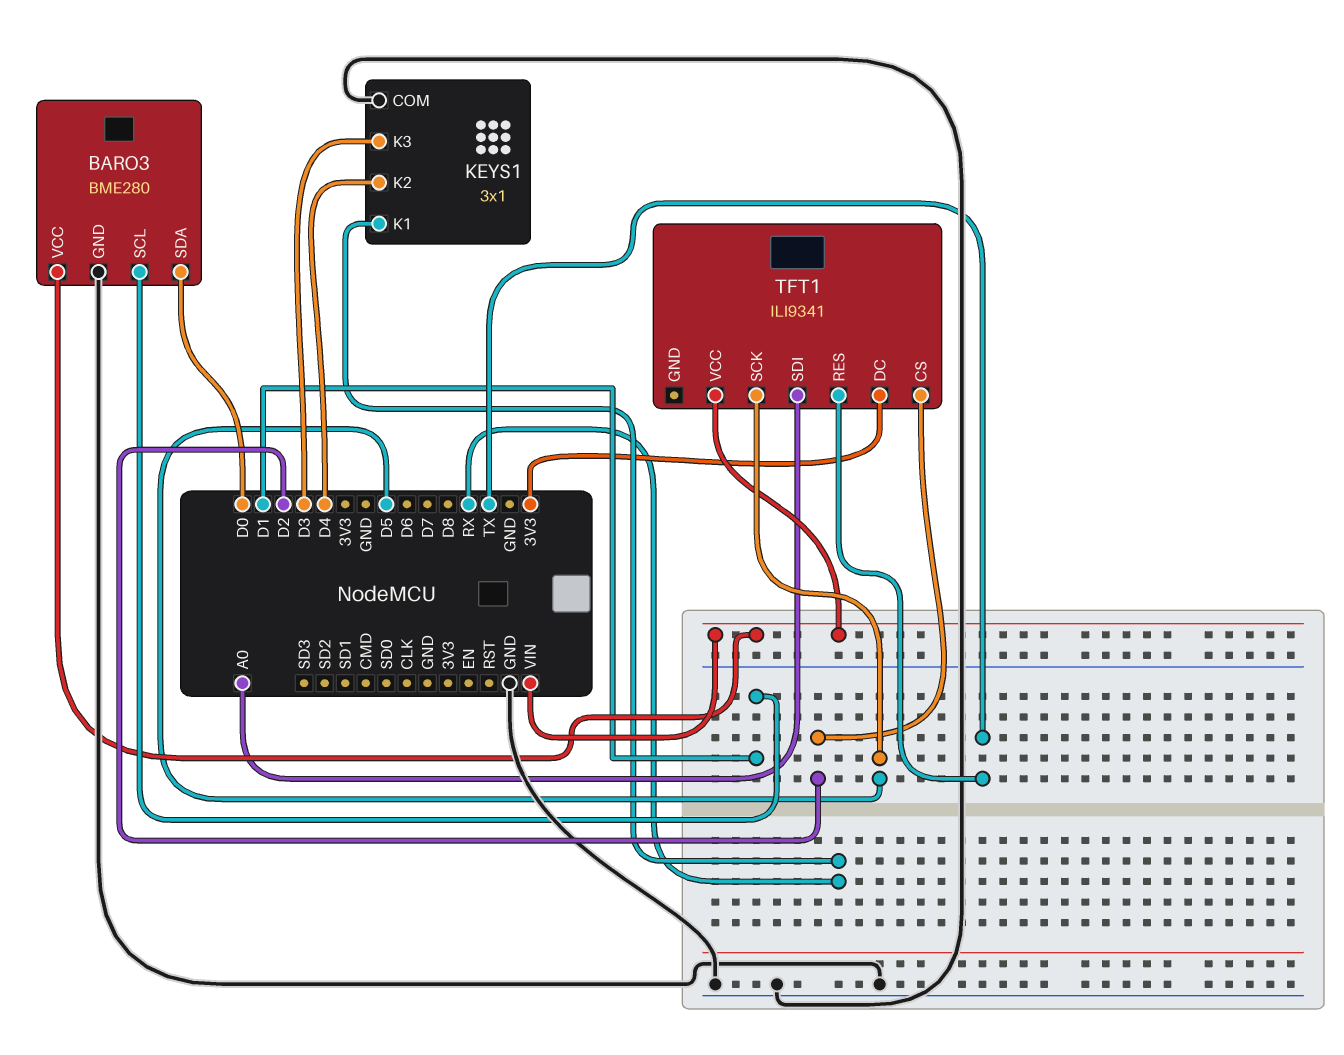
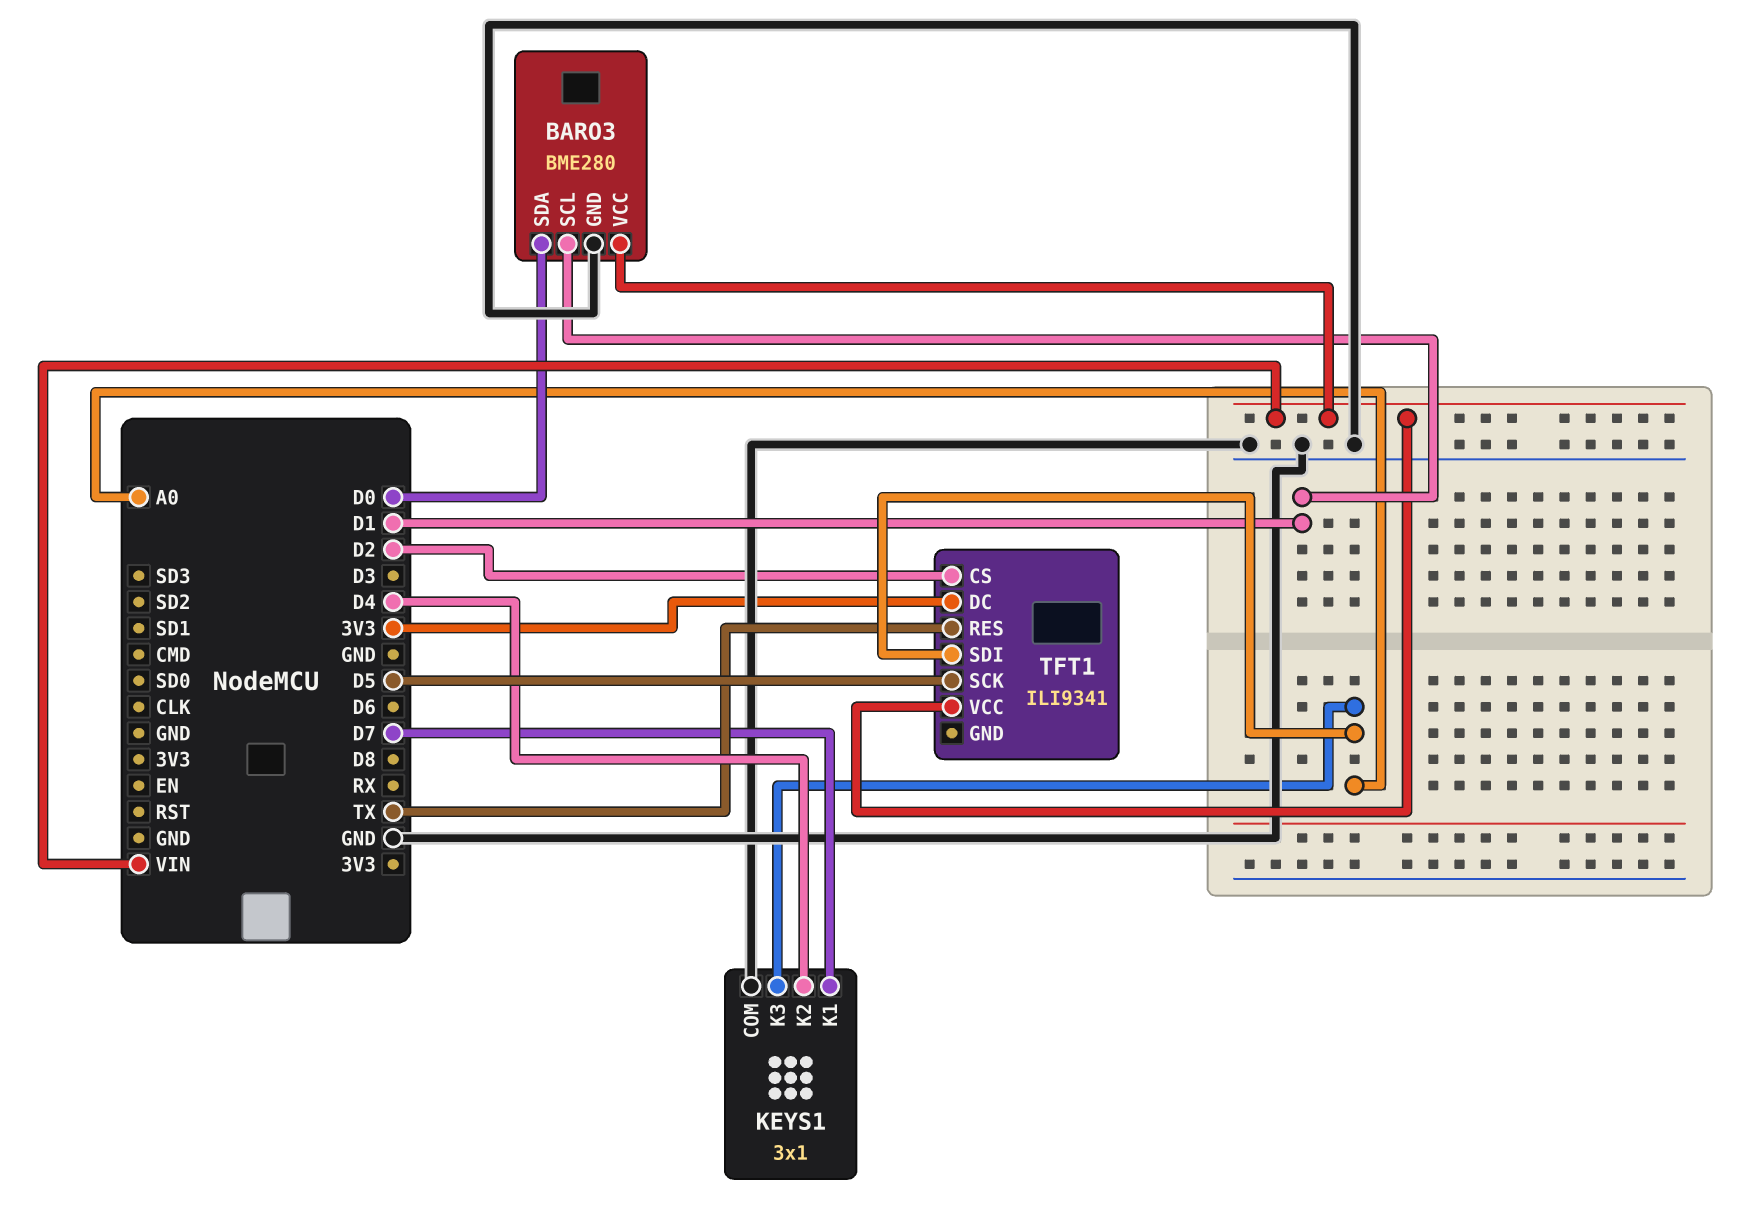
KEYS1 pin K1: RX -> D7
KEYS1 pin K3: D3 -> A0

